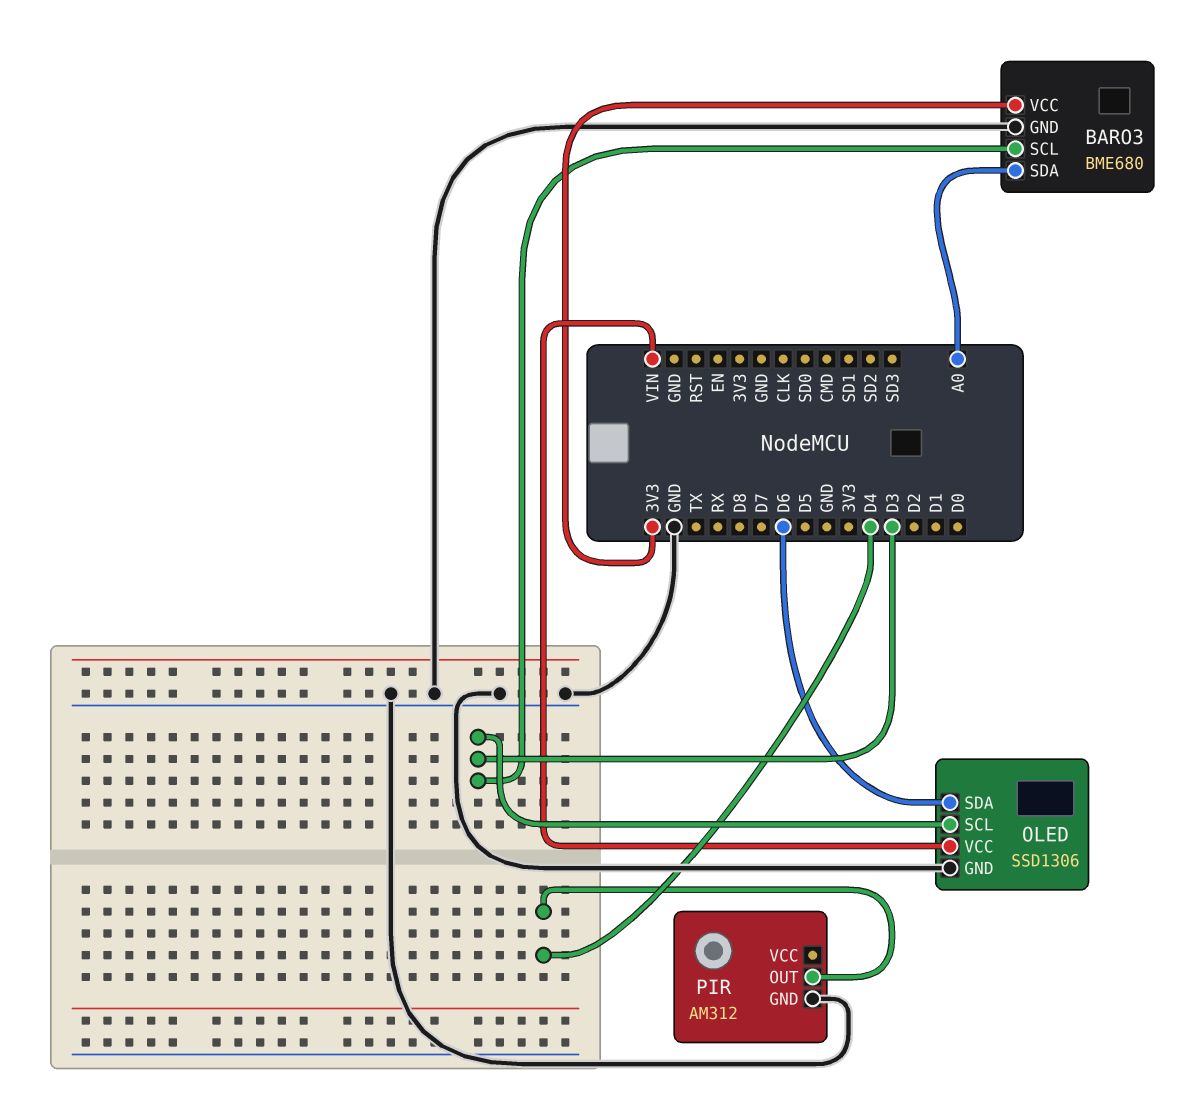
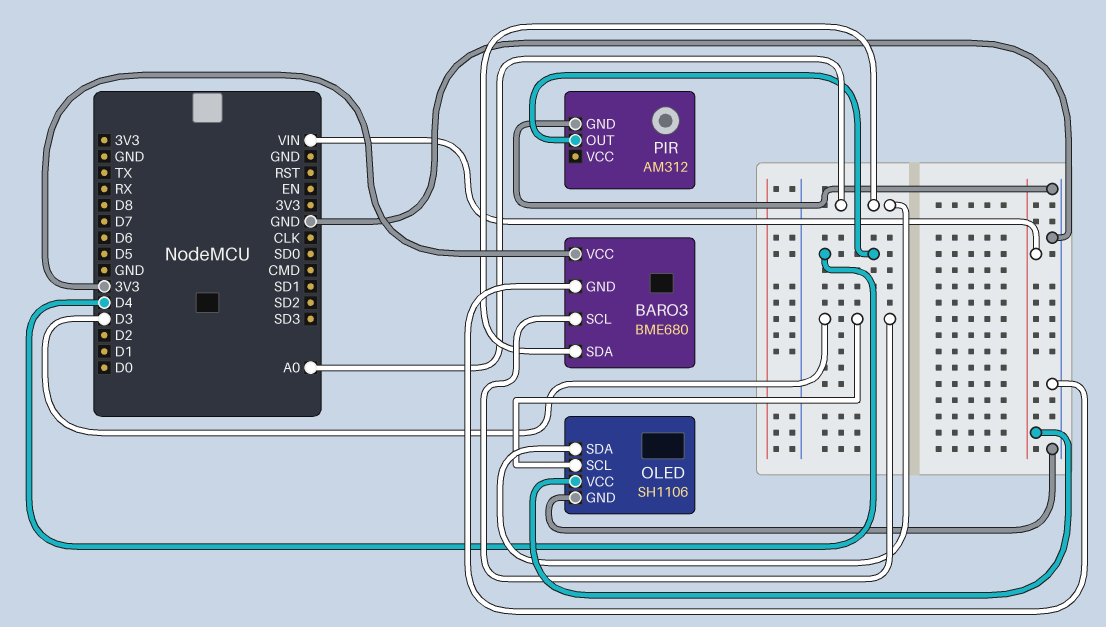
OLED: SSD1306 -> SH1106
OLED pin SDA: D6 -> A0

